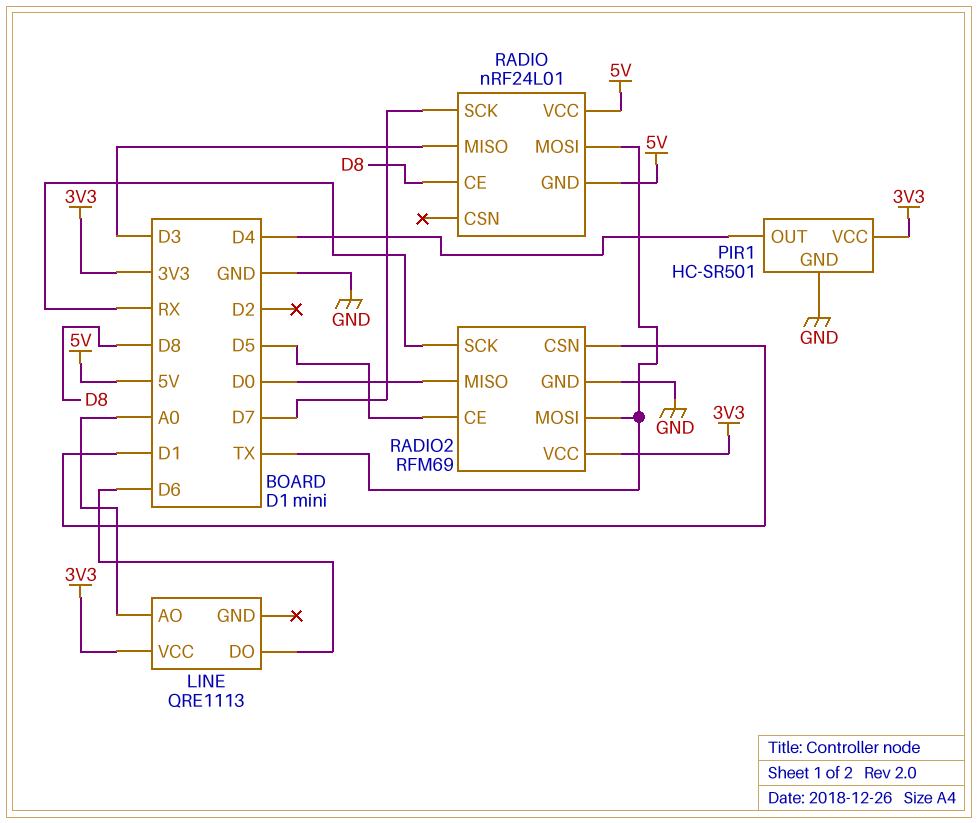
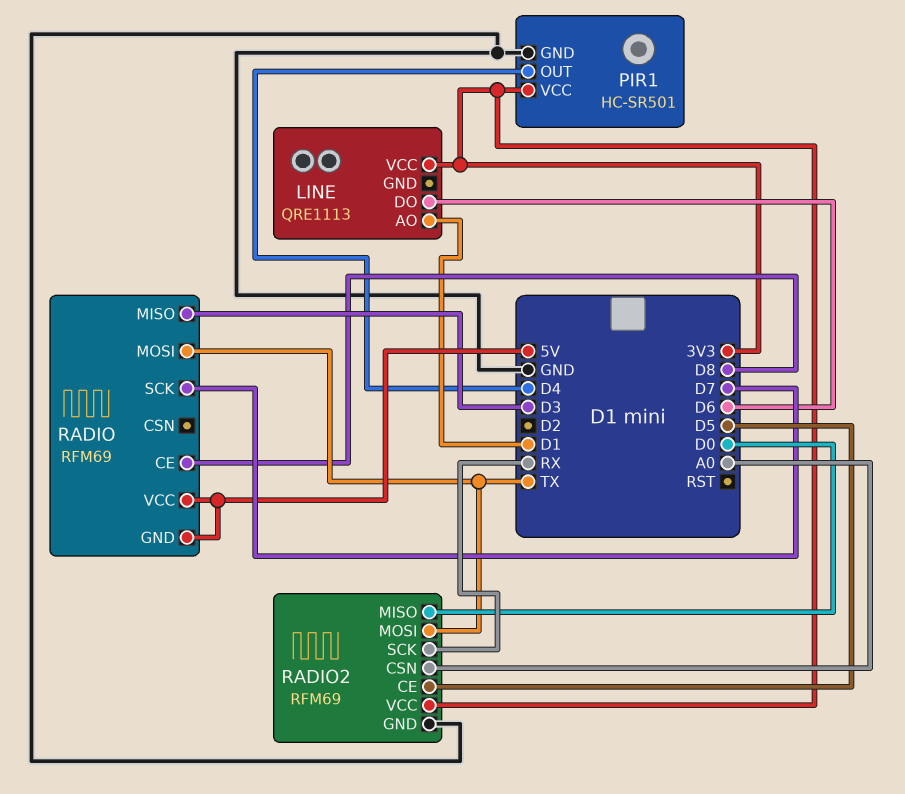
LINE pin AO: A0 -> D1
RADIO: nRF24L01 -> RFM69
RADIO2 pin CSN: D1 -> A0

